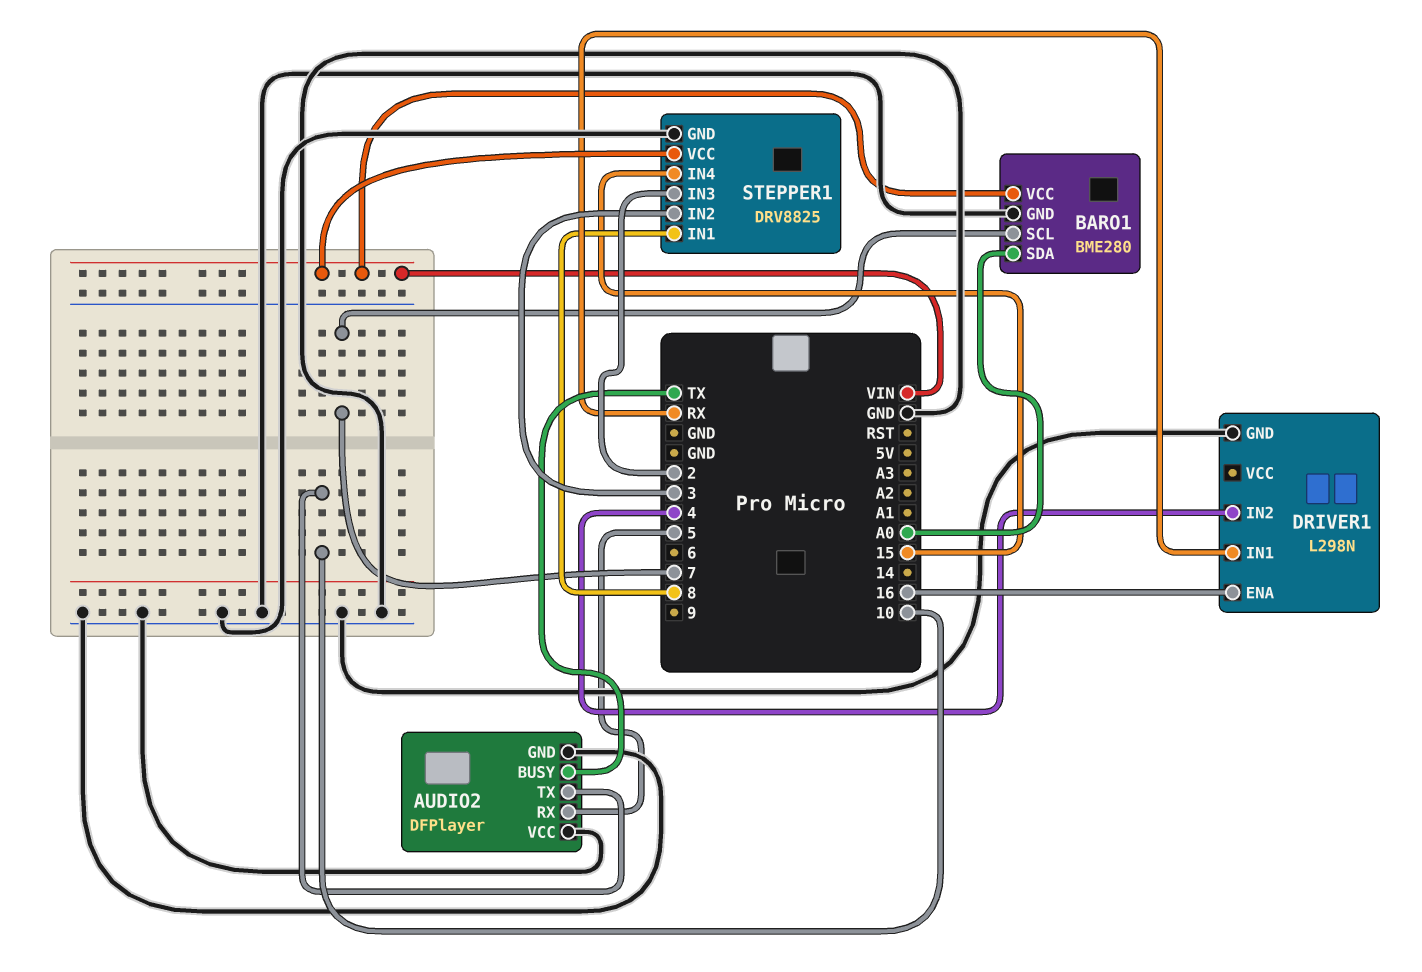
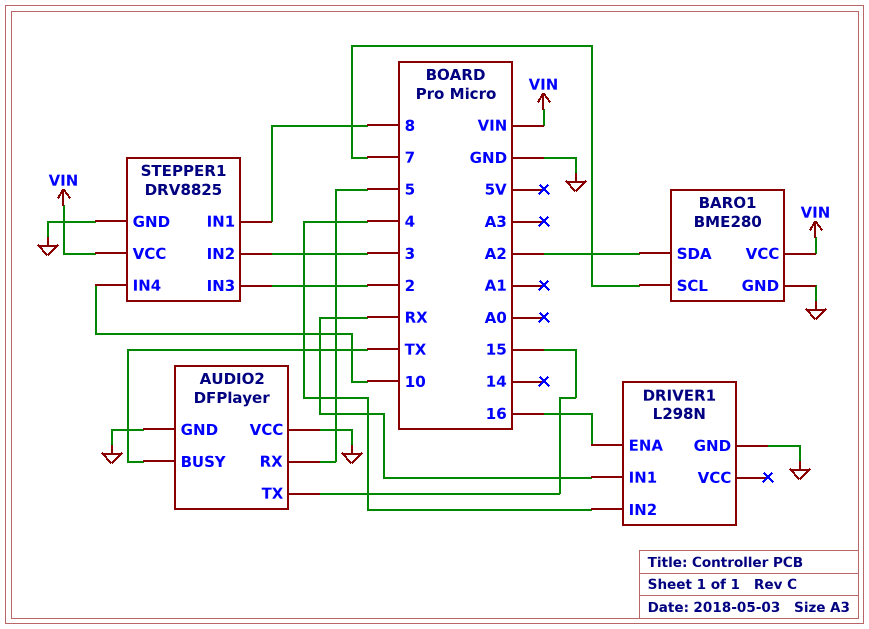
AUDIO2 pin TX: 10 -> 15
BARO1 pin SDA: A0 -> A2
STEPPER1 pin IN4: 15 -> 10

